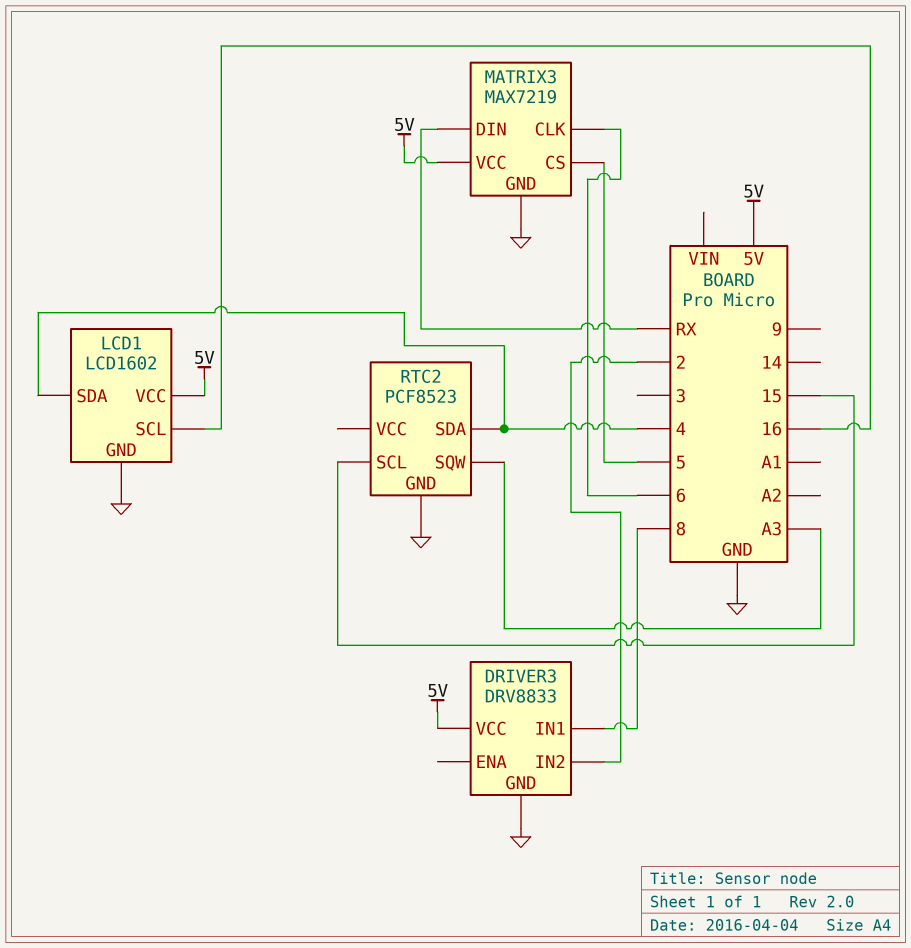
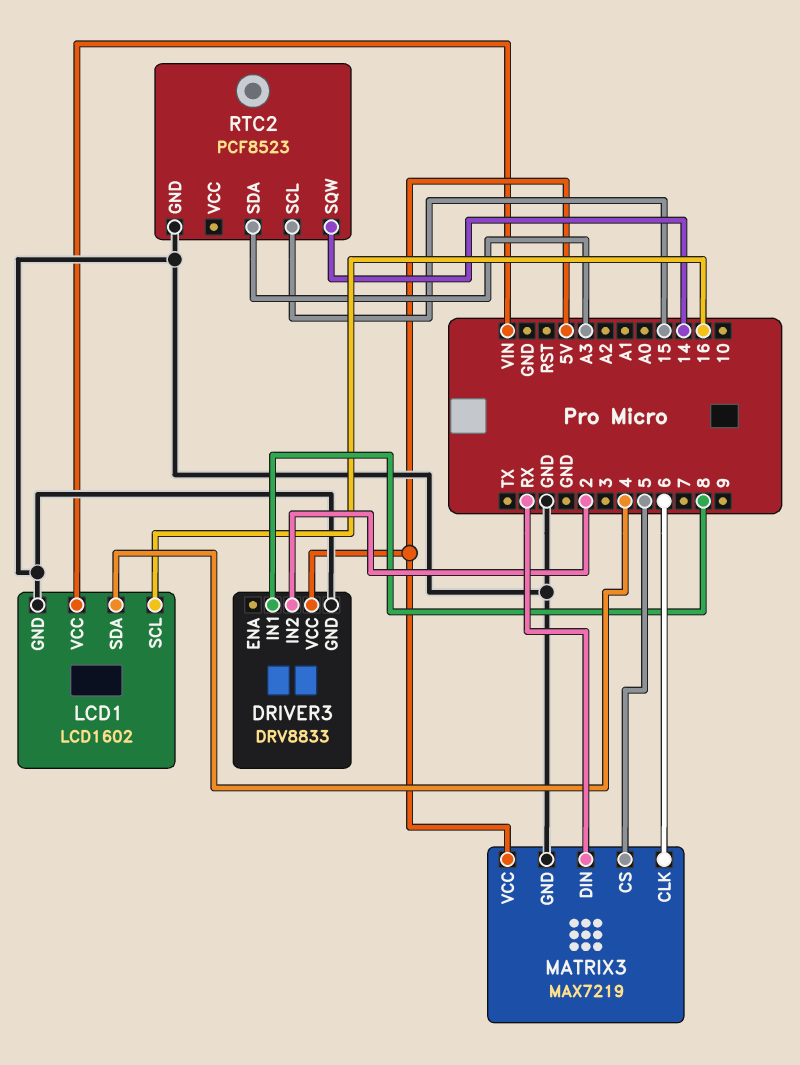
LCD1 pin VCC: 5V -> VIN
RTC2 pin SDA: 4 -> A3
RTC2 pin SQW: A3 -> 14

